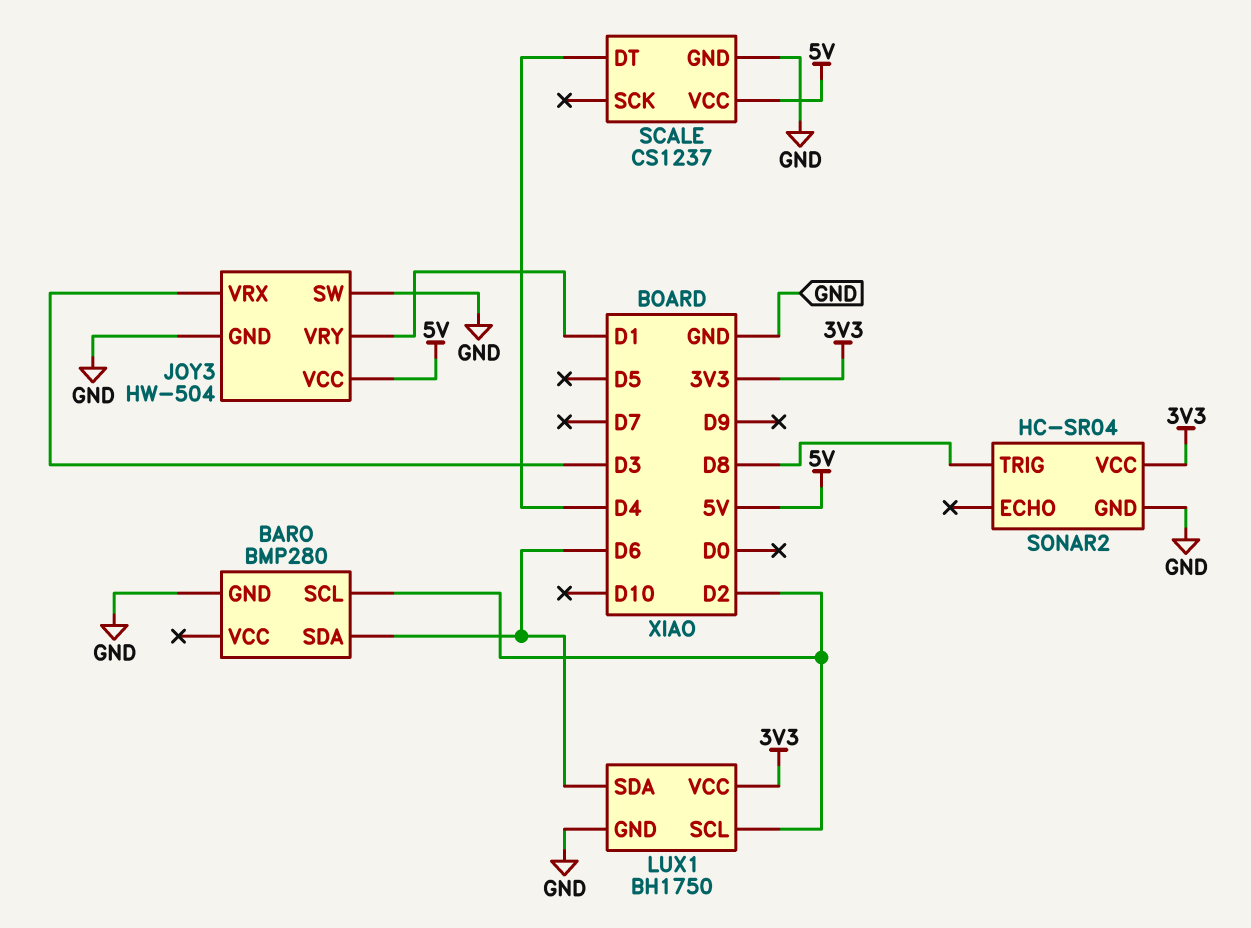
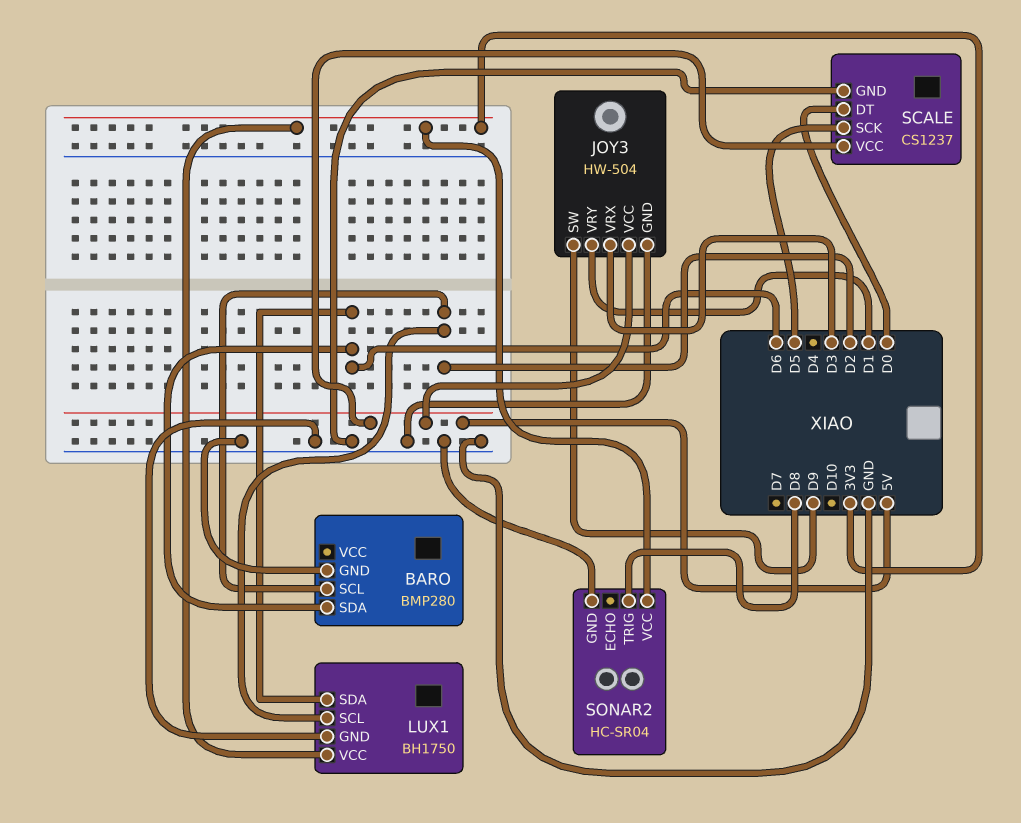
JOY3 pin SW: GND -> D9
SCALE pin DT: D4 -> D0
SCALE pin SCK: none -> D5

